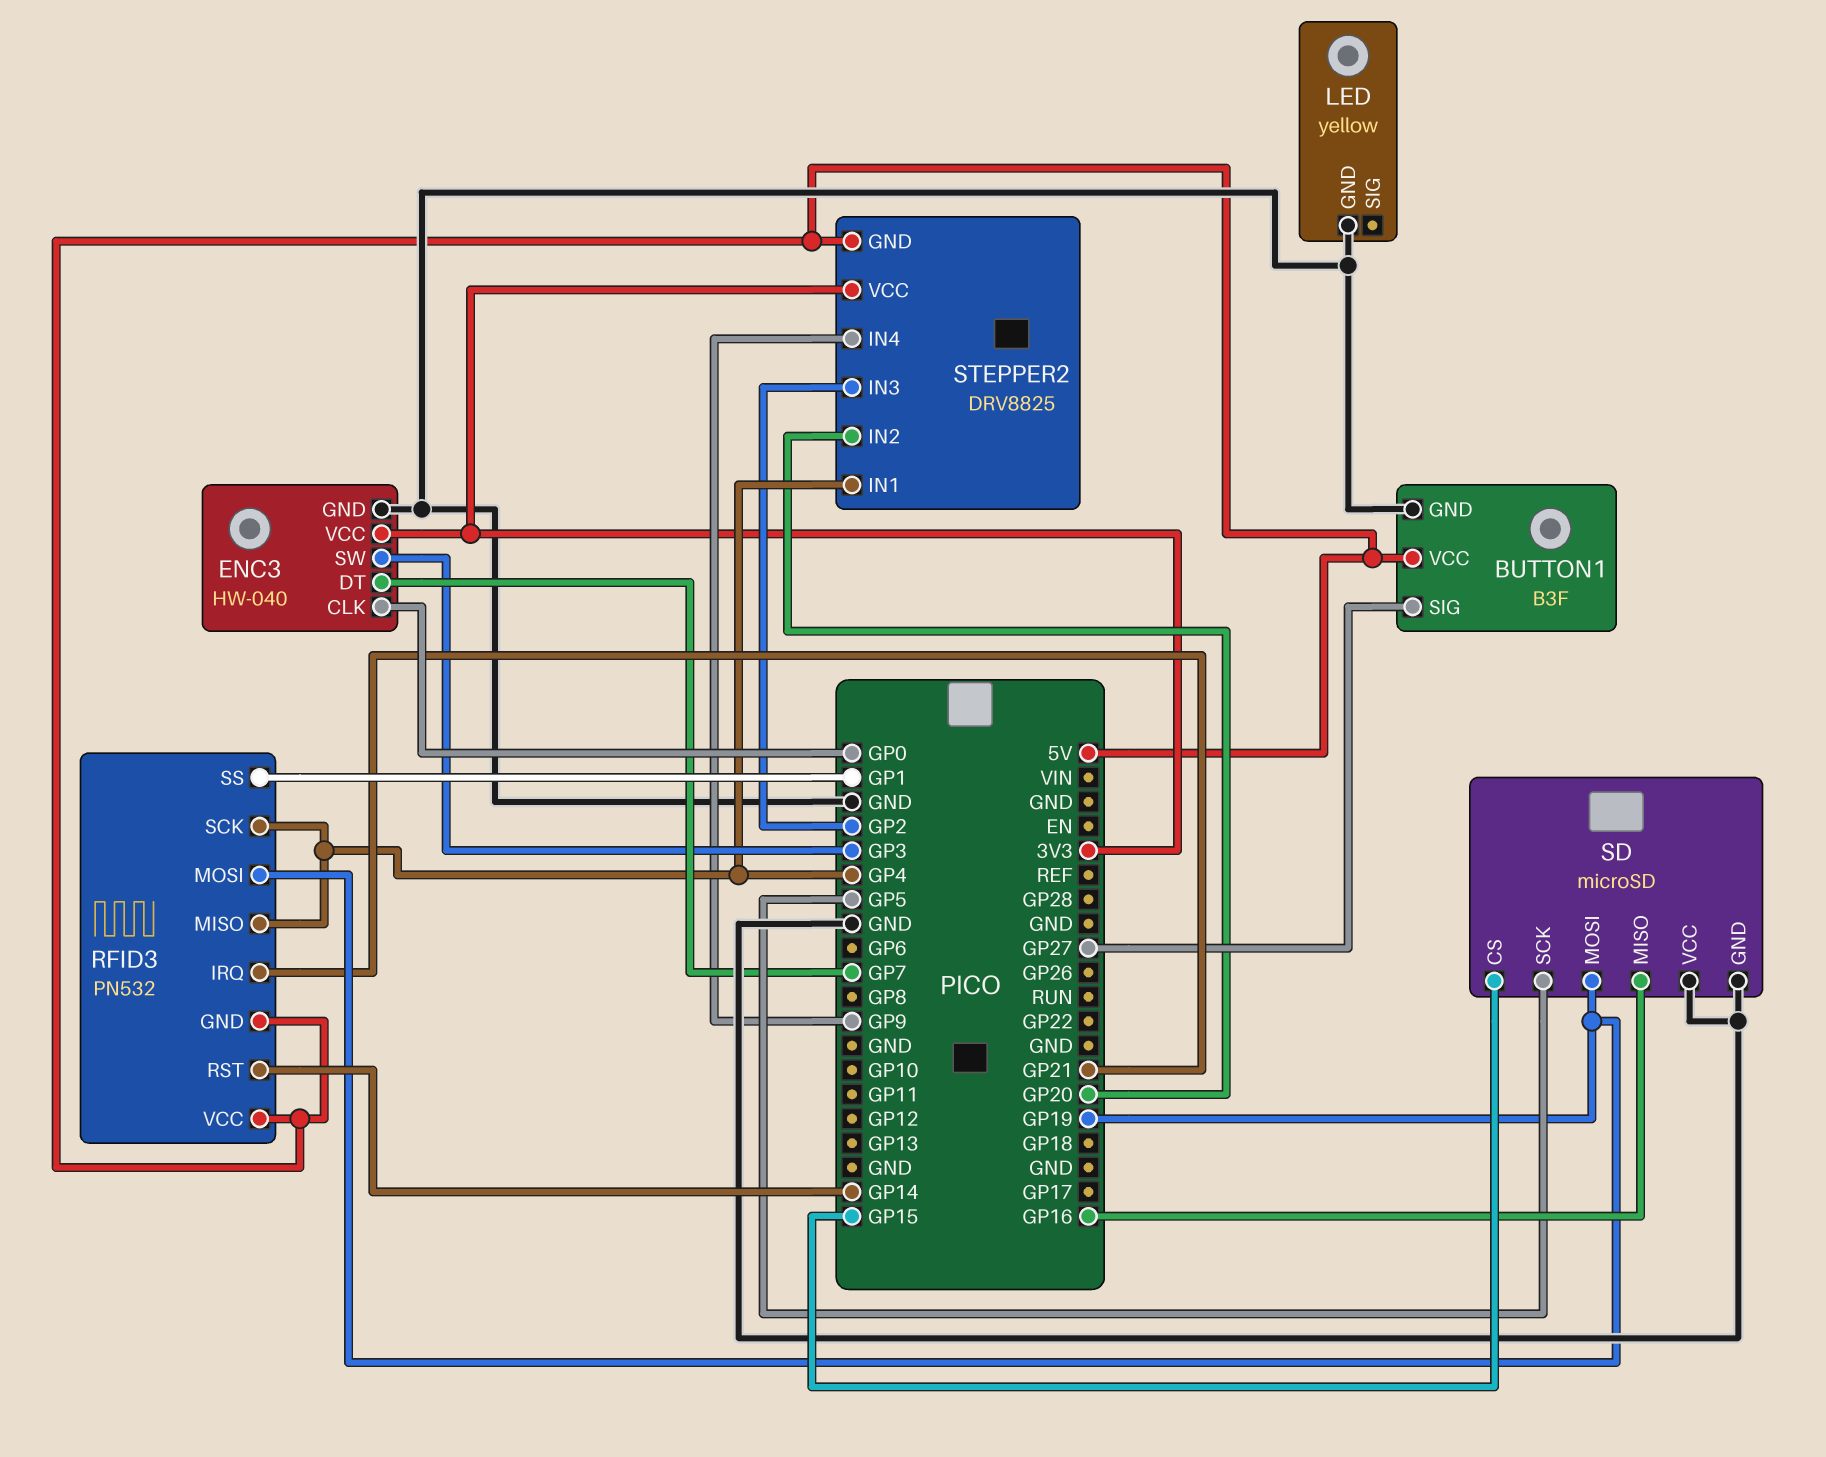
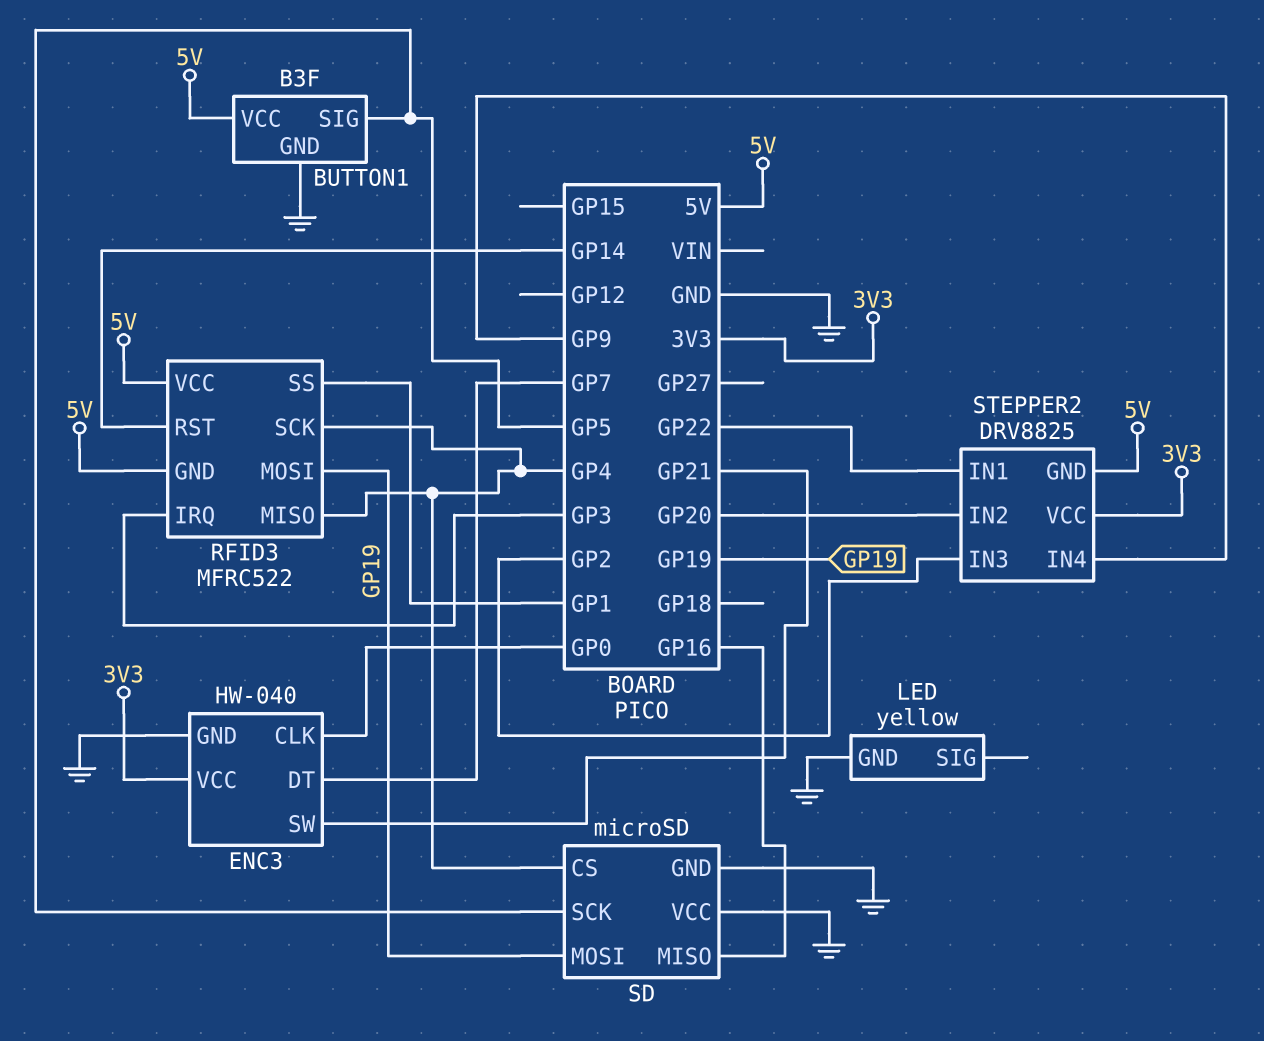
BUTTON1 pin SIG: GP27 -> GP5
ENC3 pin SW: GP3 -> GP21
RFID3: PN532 -> MFRC522
RFID3 pin IRQ: GP21 -> GP3
SD pin CS: GP15 -> GP4
STEPPER2 pin IN1: GP4 -> GP22

